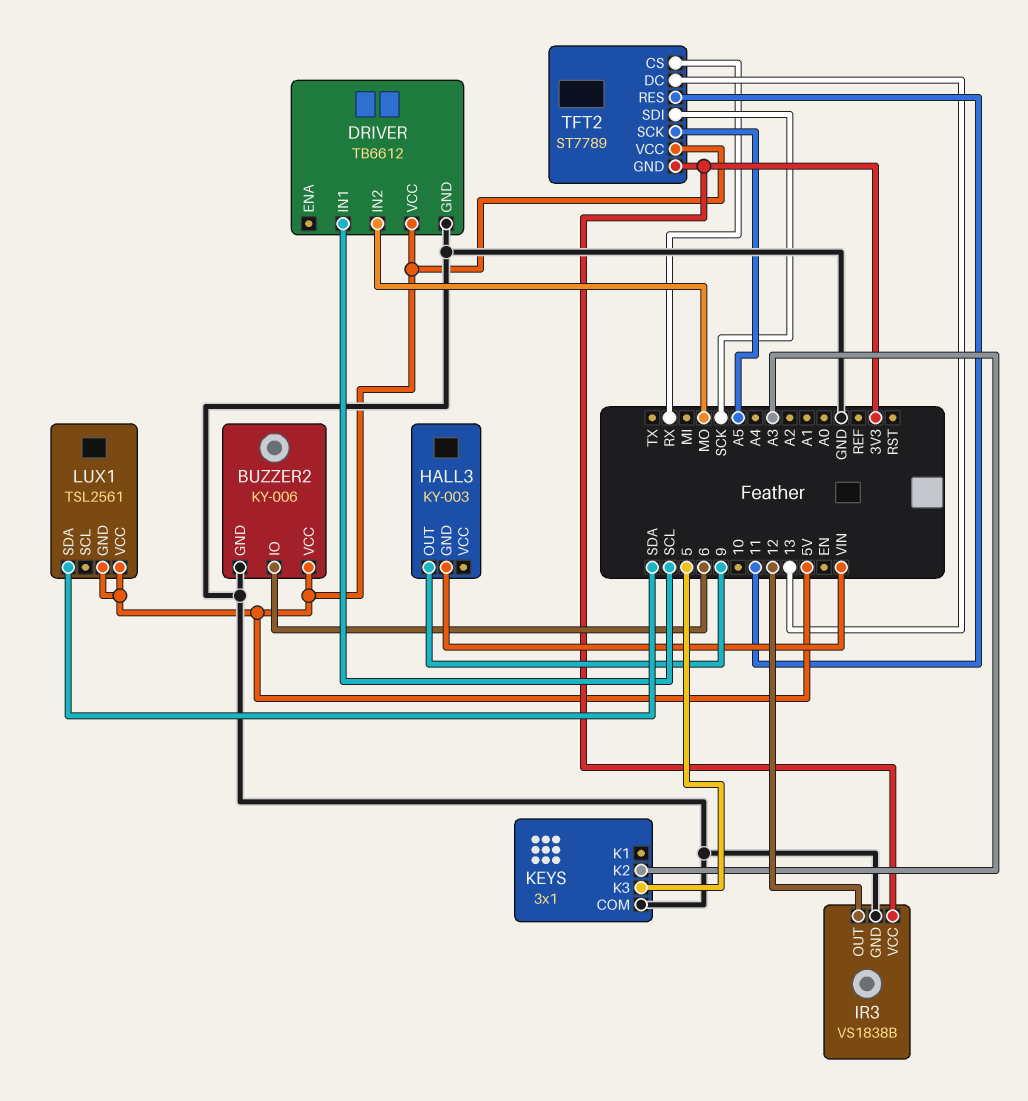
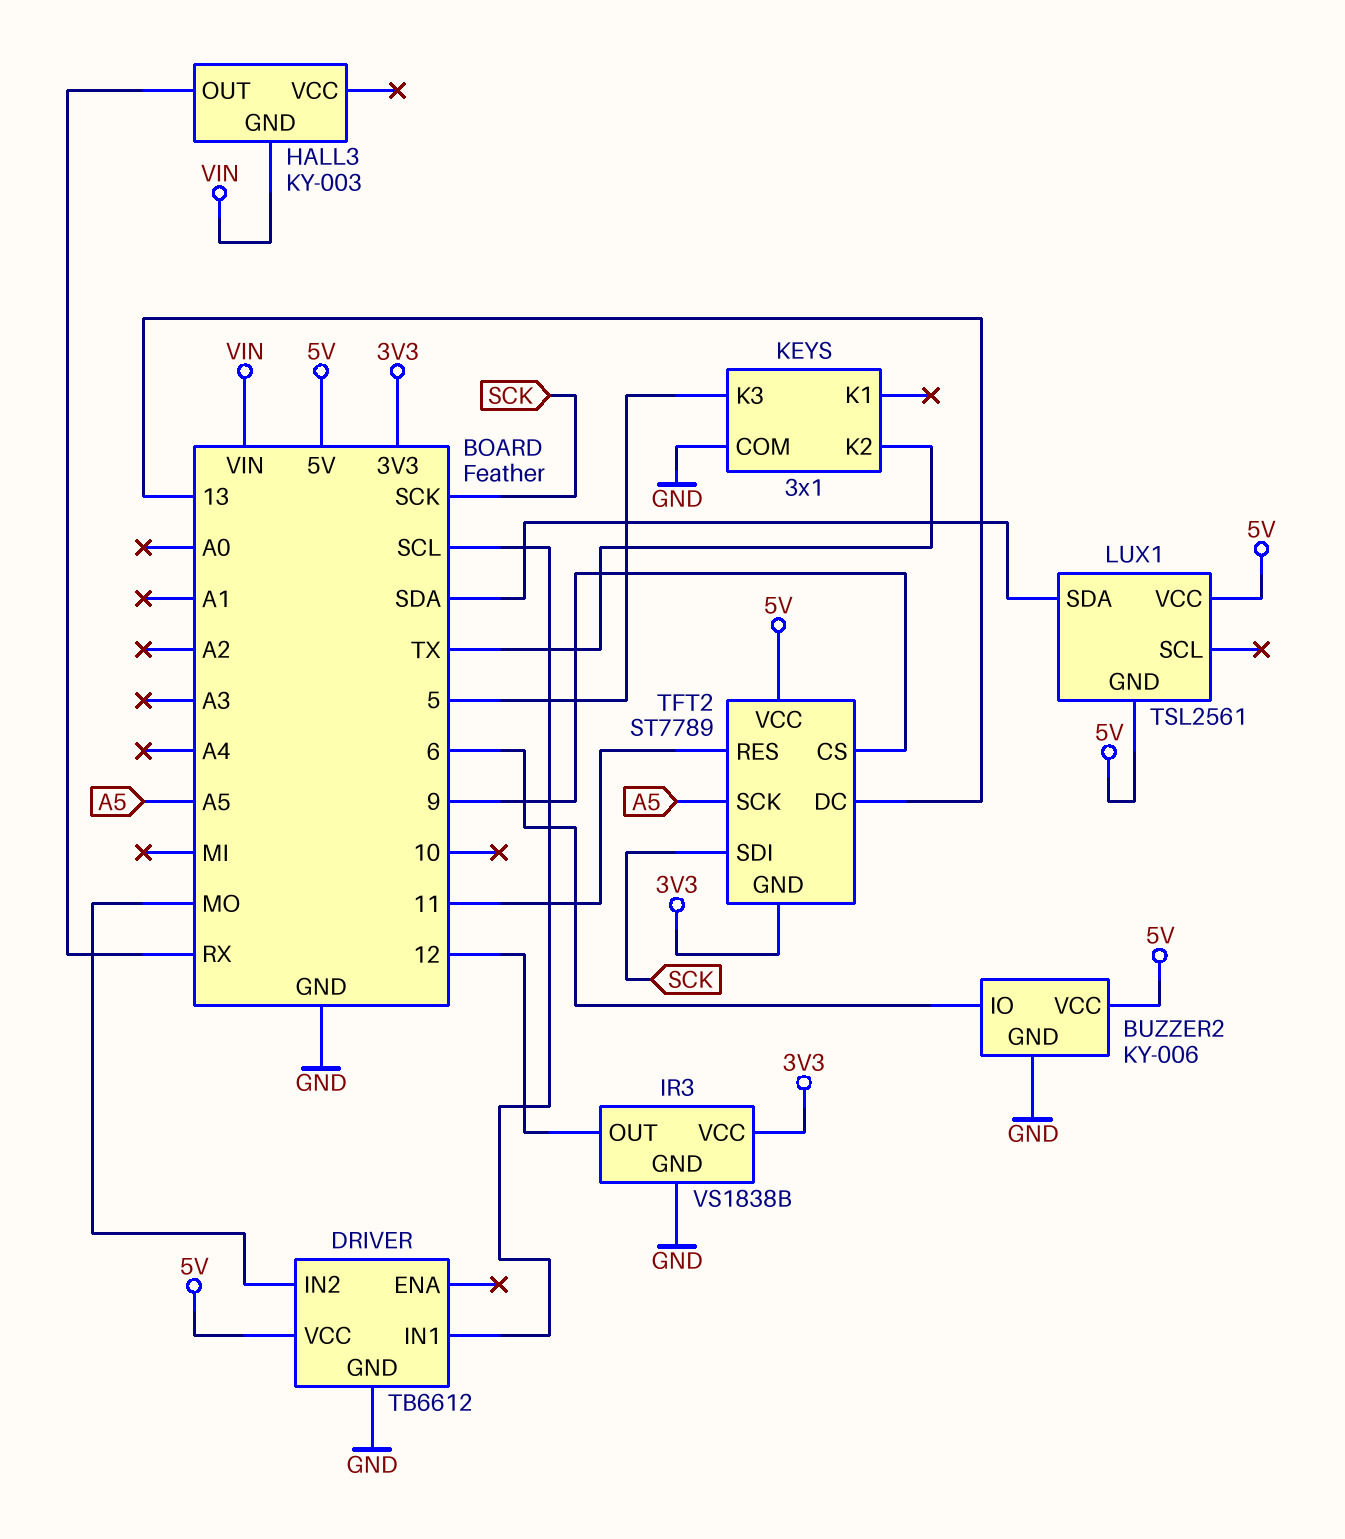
HALL3 pin OUT: 9 -> RX
KEYS pin K2: A3 -> TX
TFT2 pin CS: RX -> 9

